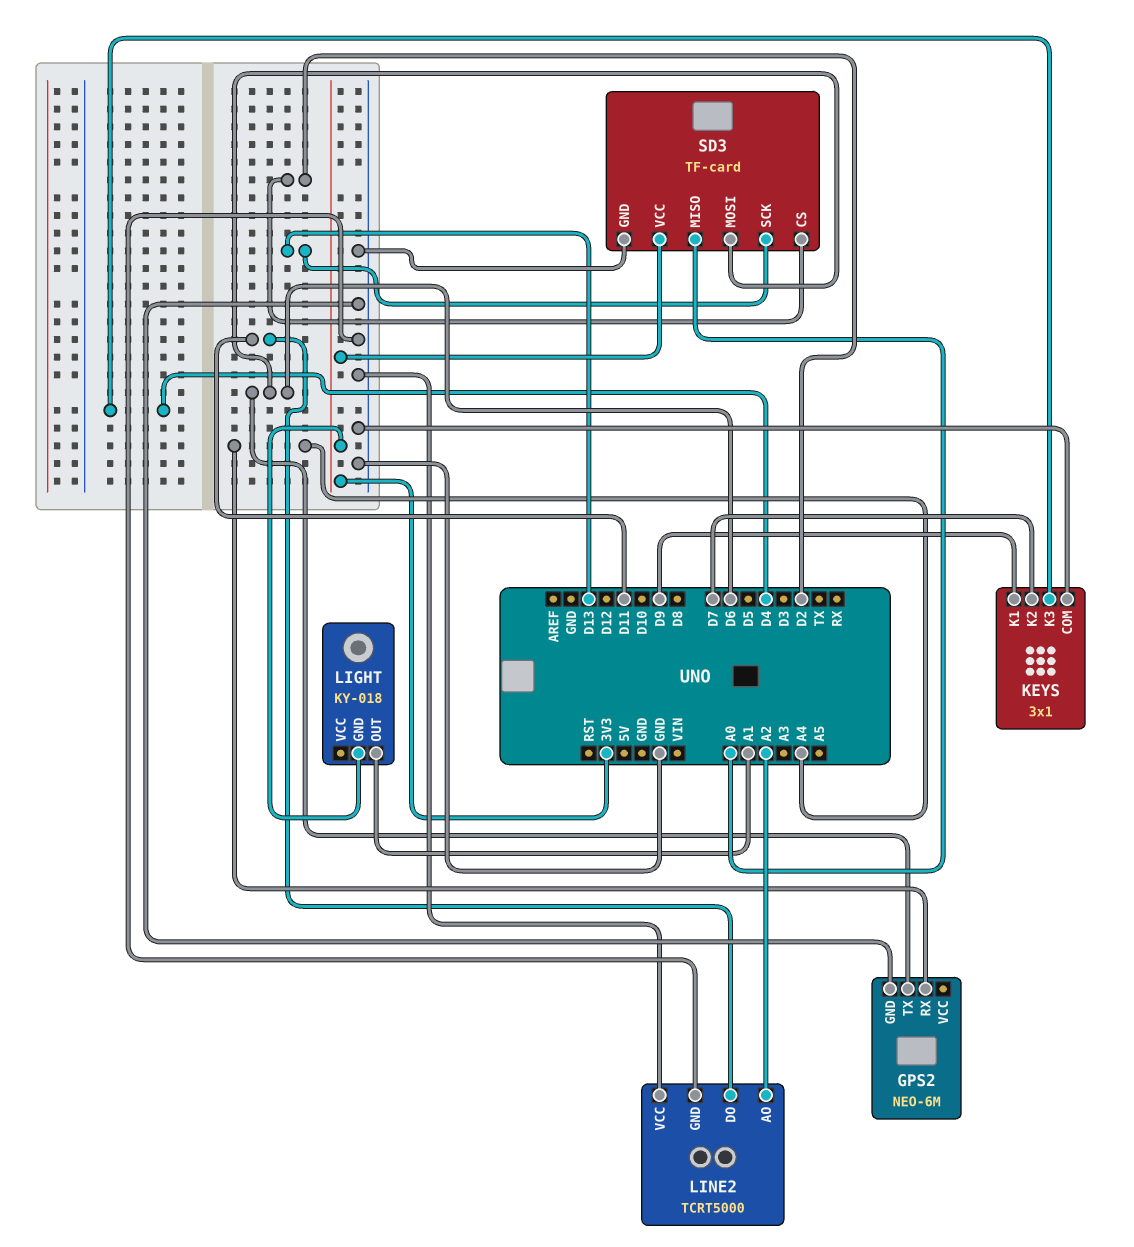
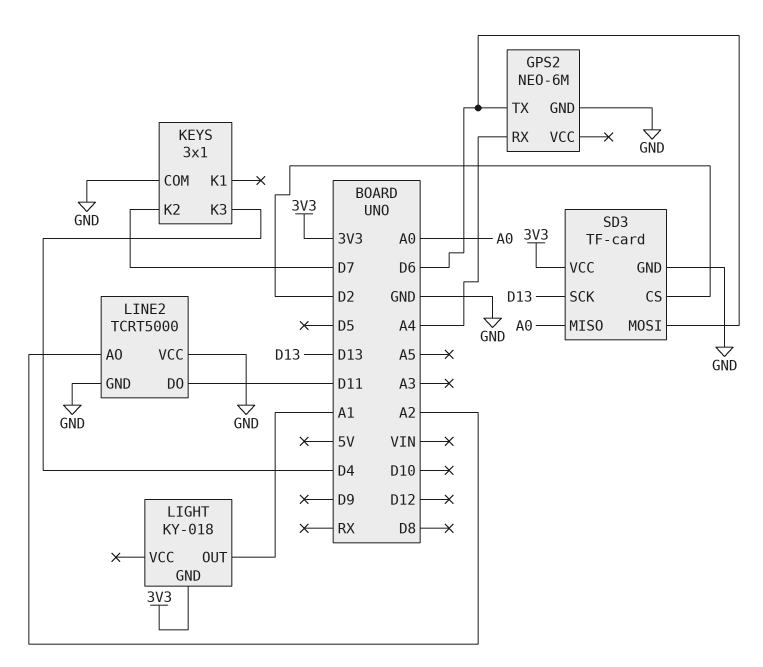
KEYS pin K1: D9 -> none

